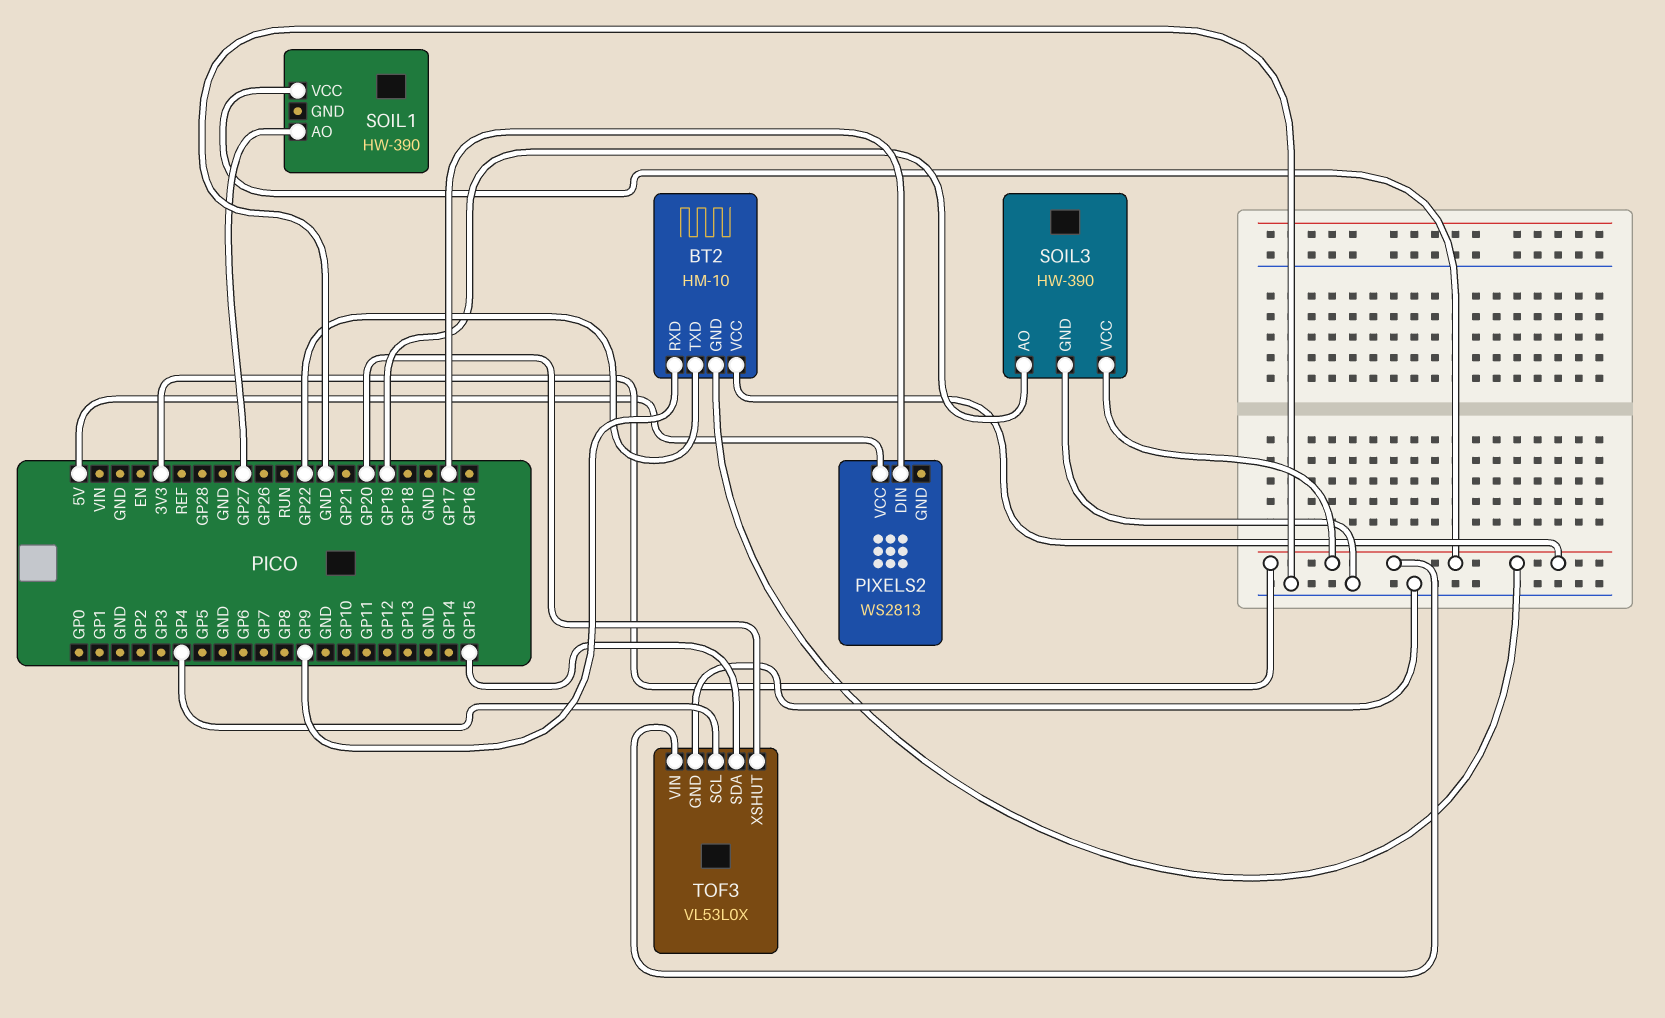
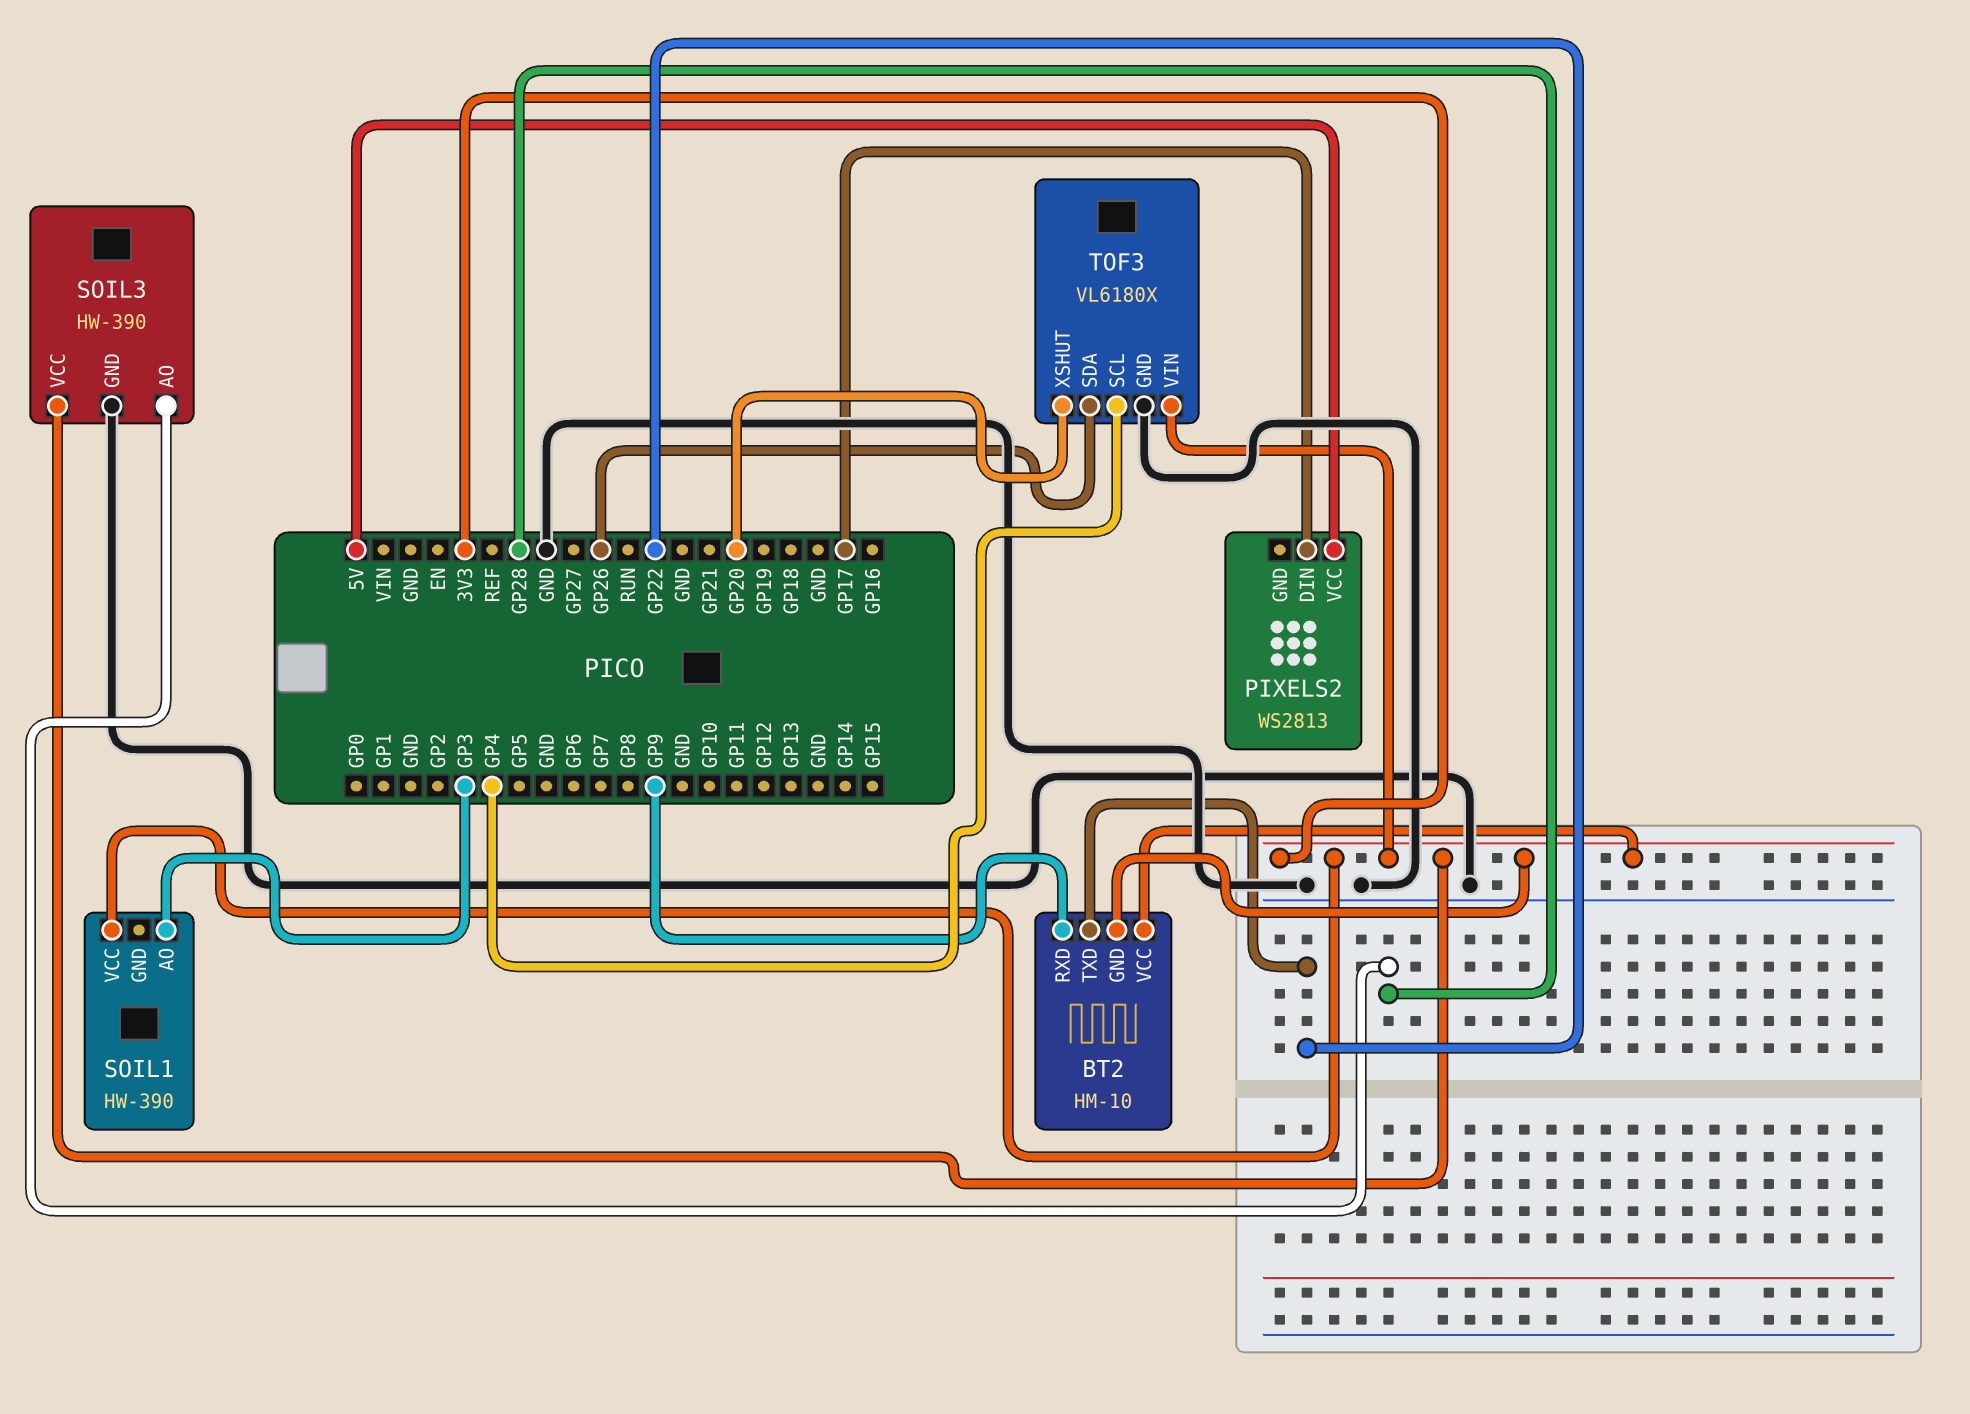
SOIL1 pin AO: GP27 -> GP3
SOIL3 pin AO: GP19 -> GP28
TOF3: VL53L0X -> VL6180X
TOF3 pin SDA: GP15 -> GP26

